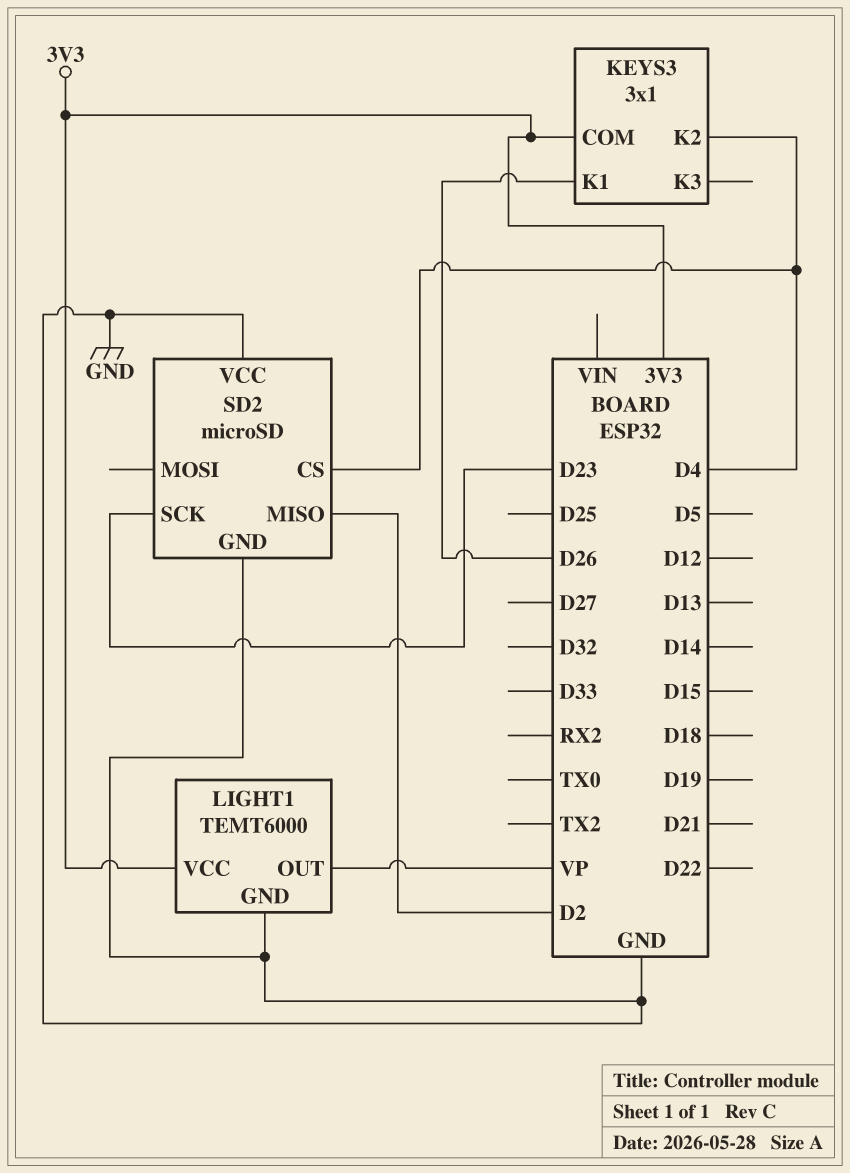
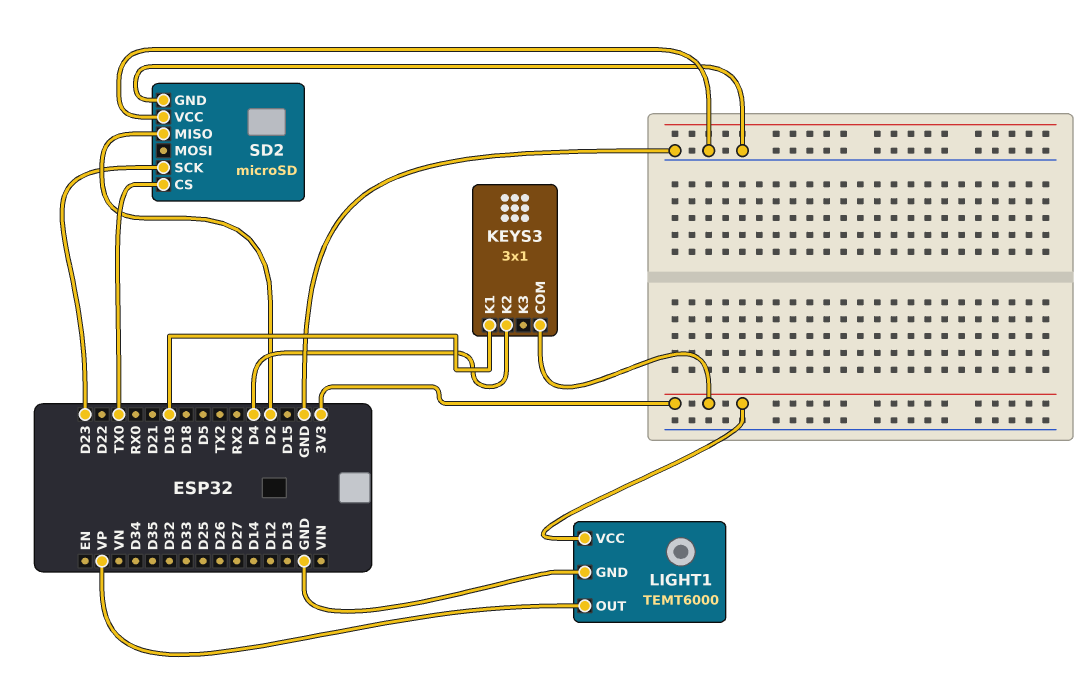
KEYS3 pin K1: D26 -> D19
SD2 pin CS: D4 -> TX0

